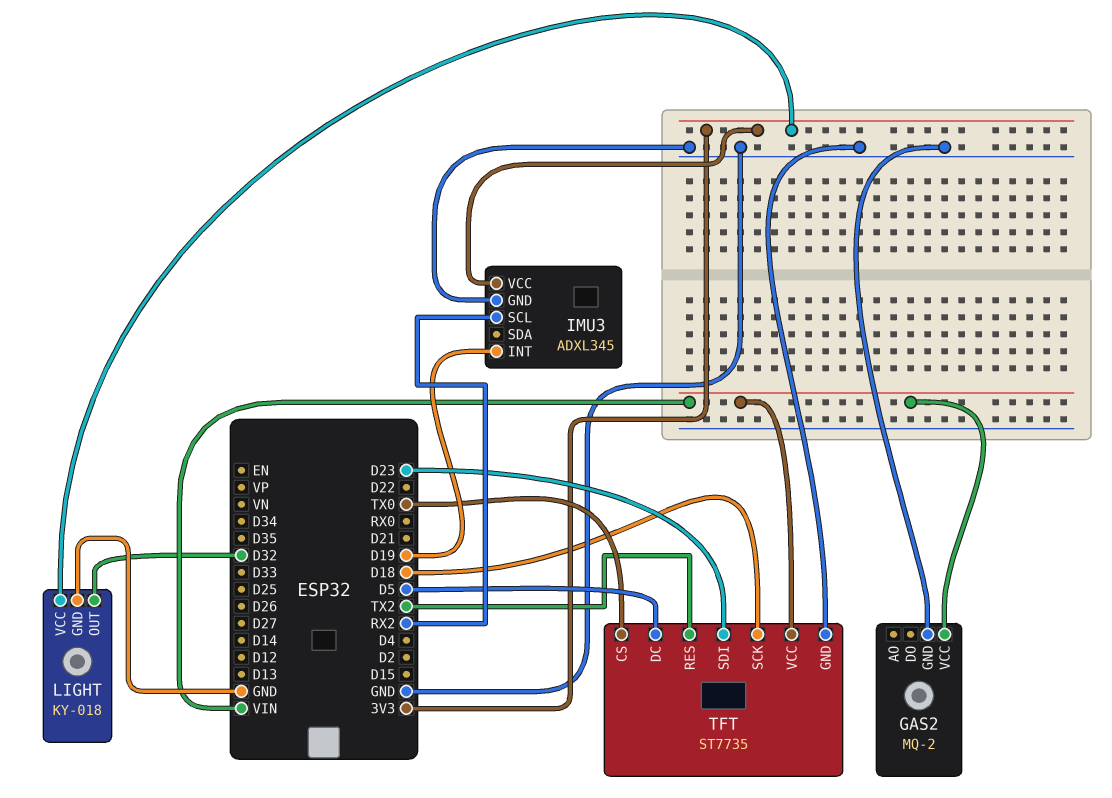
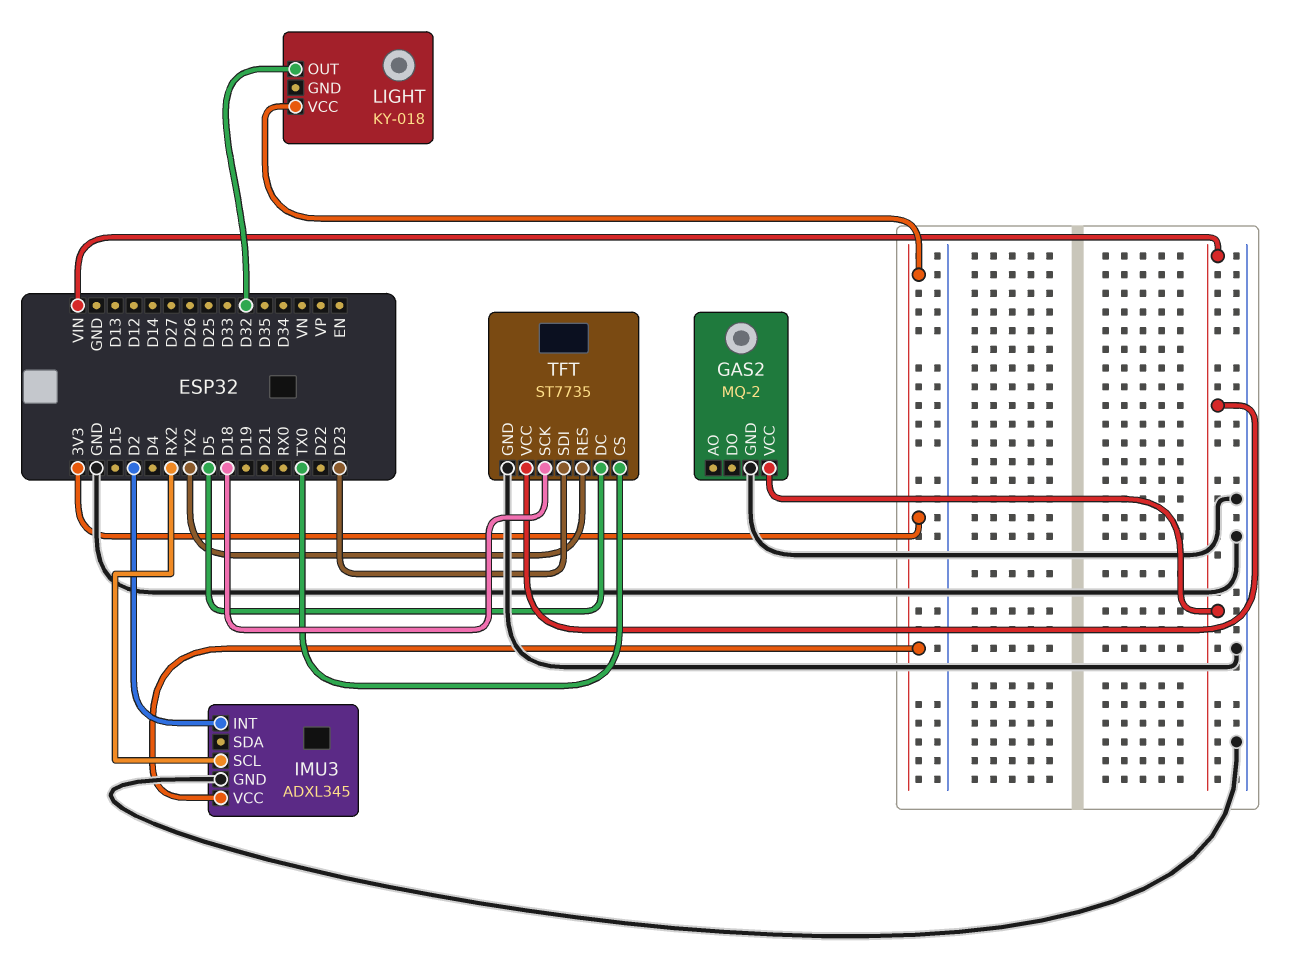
IMU3 pin INT: D19 -> D2
LIGHT pin GND: GND -> none

